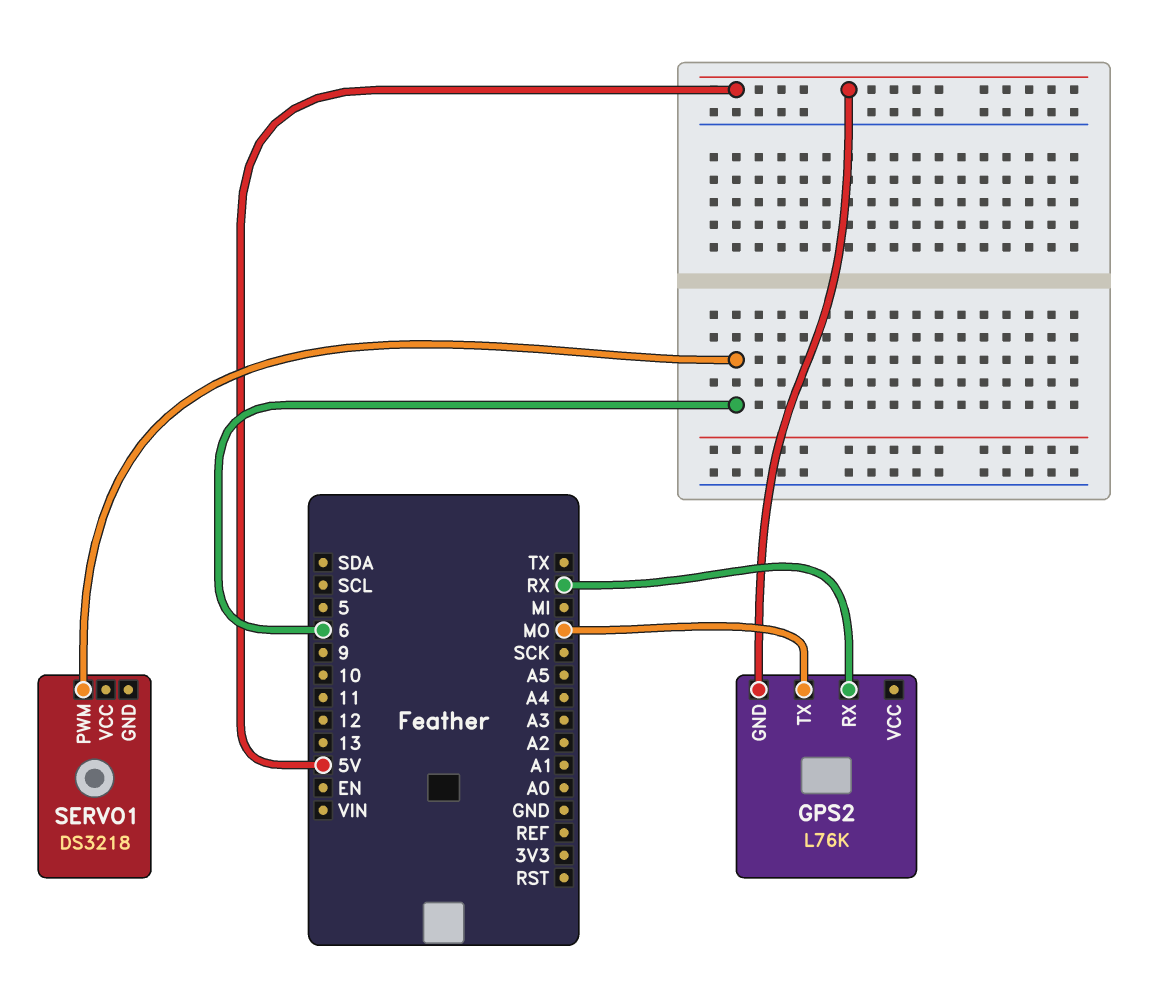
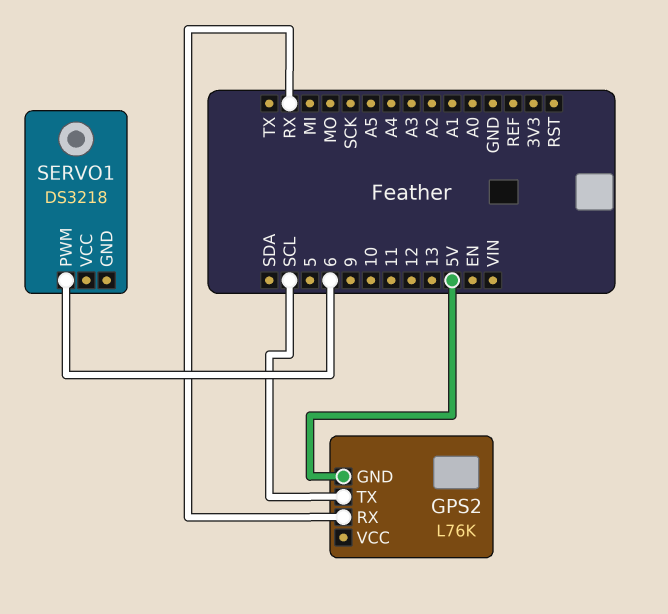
GPS2 pin TX: MO -> SCL

